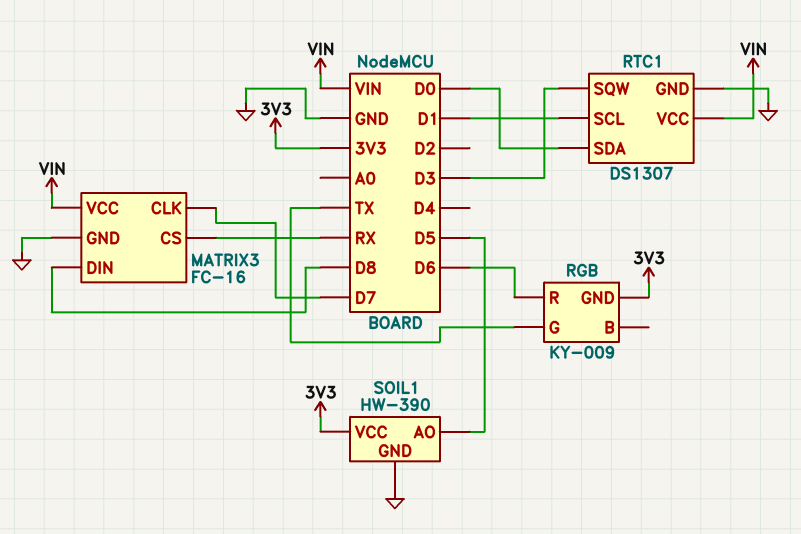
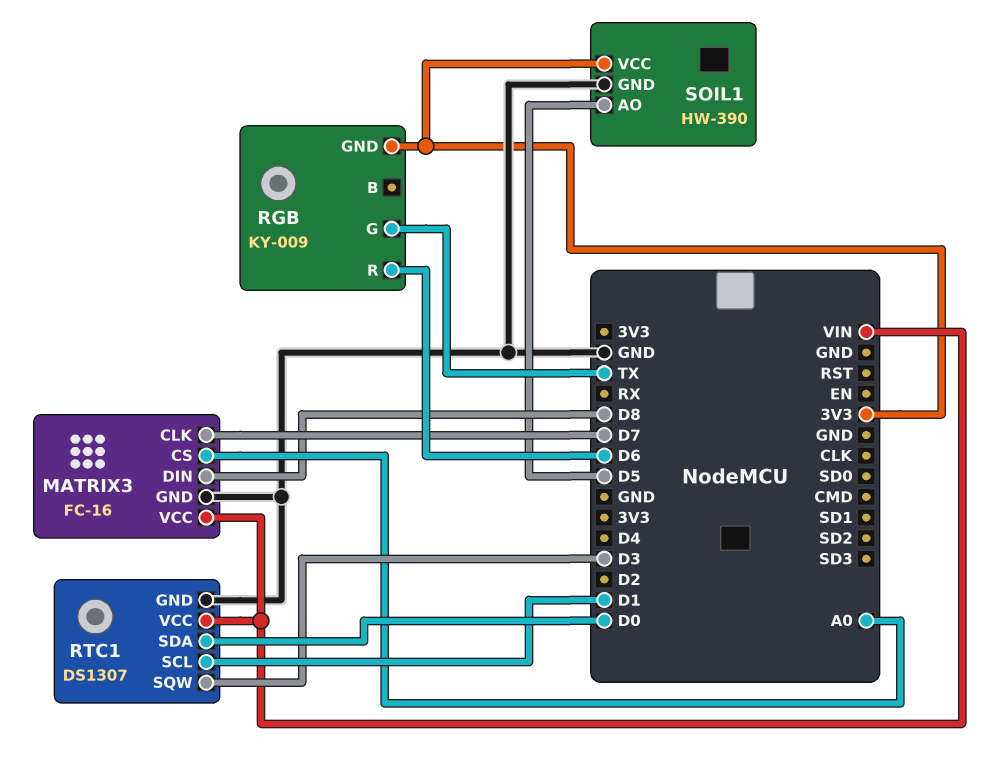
MATRIX3 pin CS: RX -> A0

